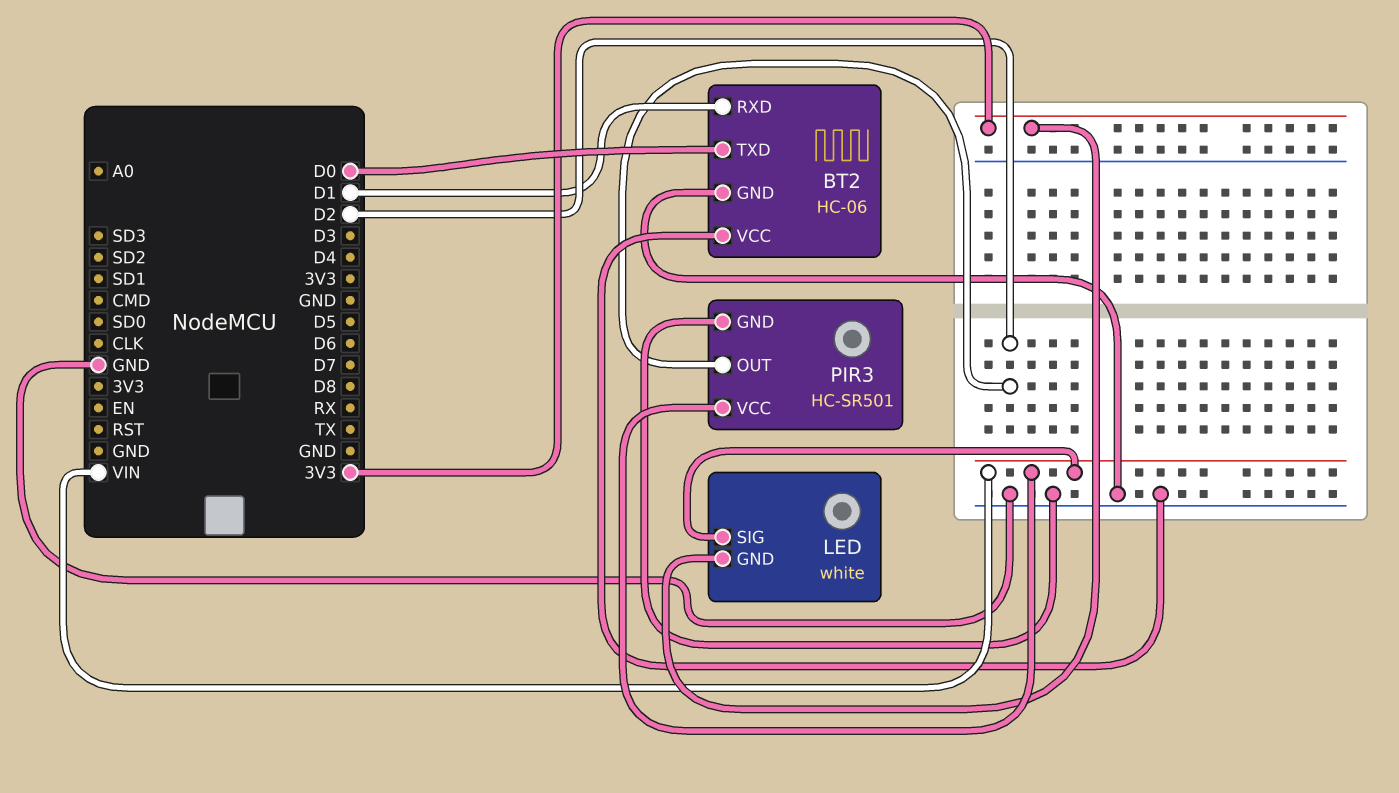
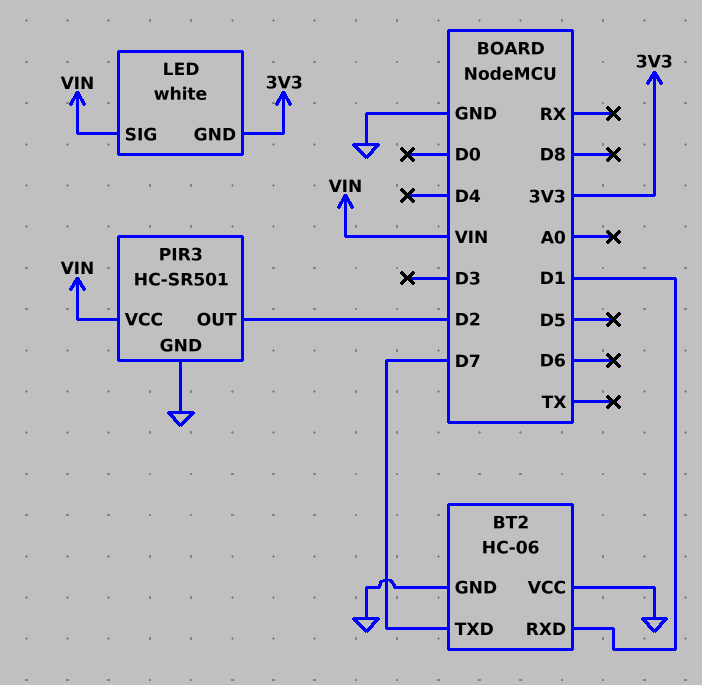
BT2 pin TXD: D0 -> D7

